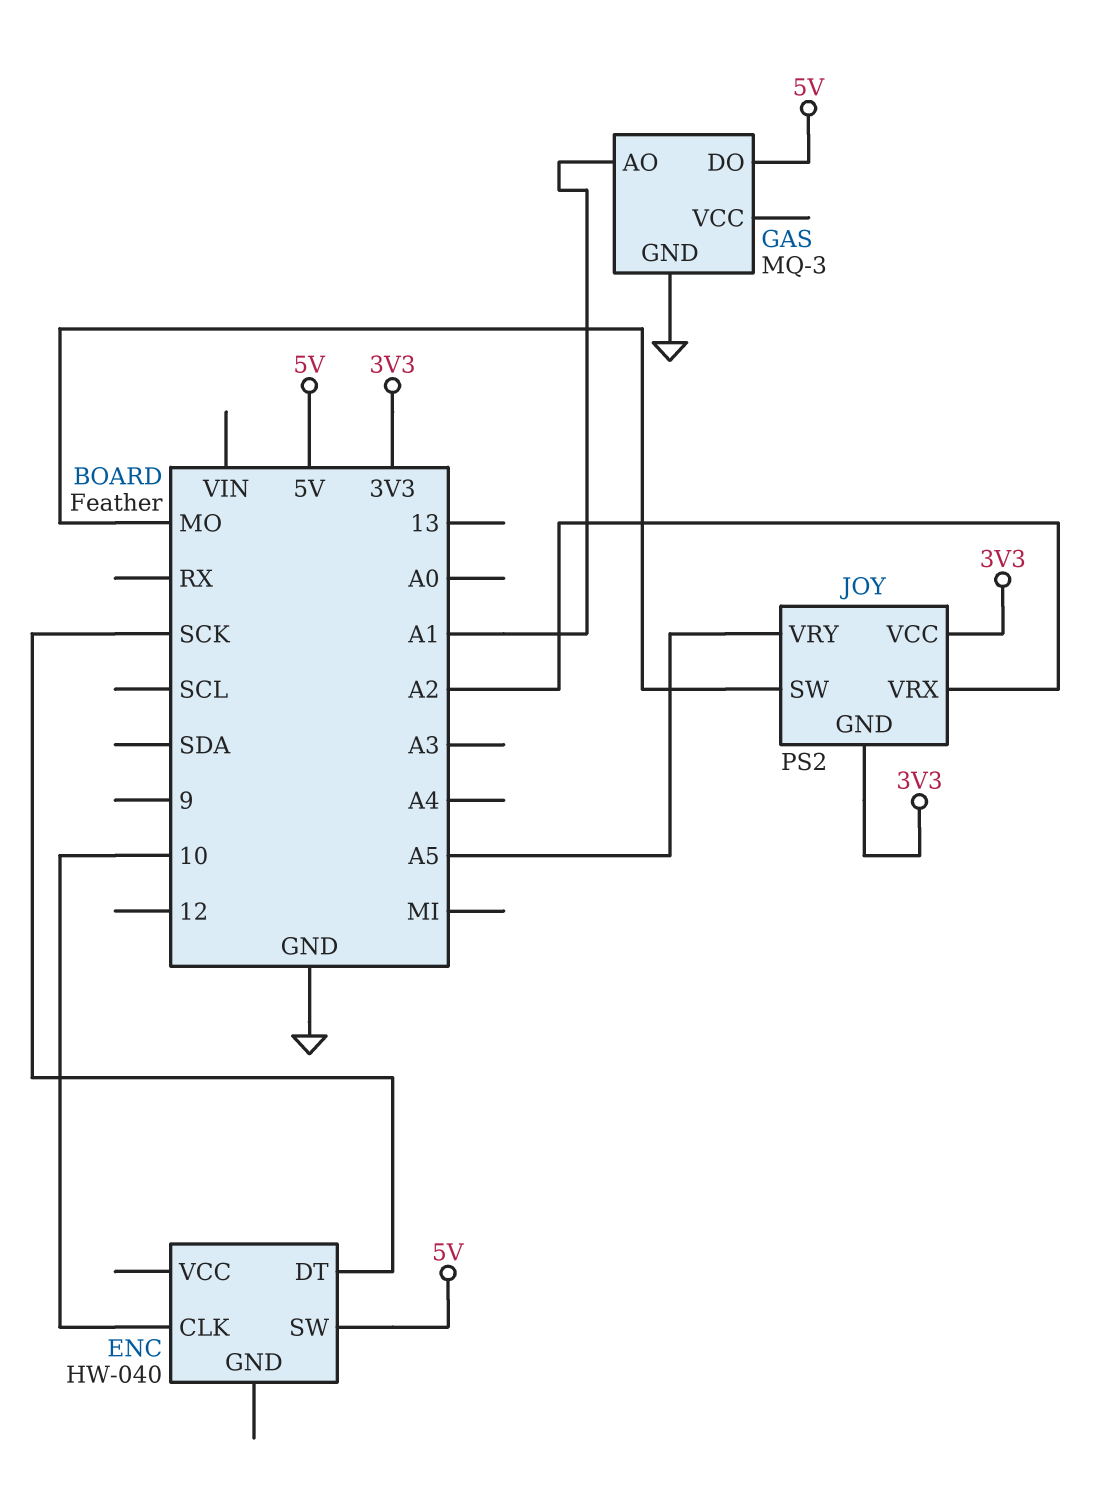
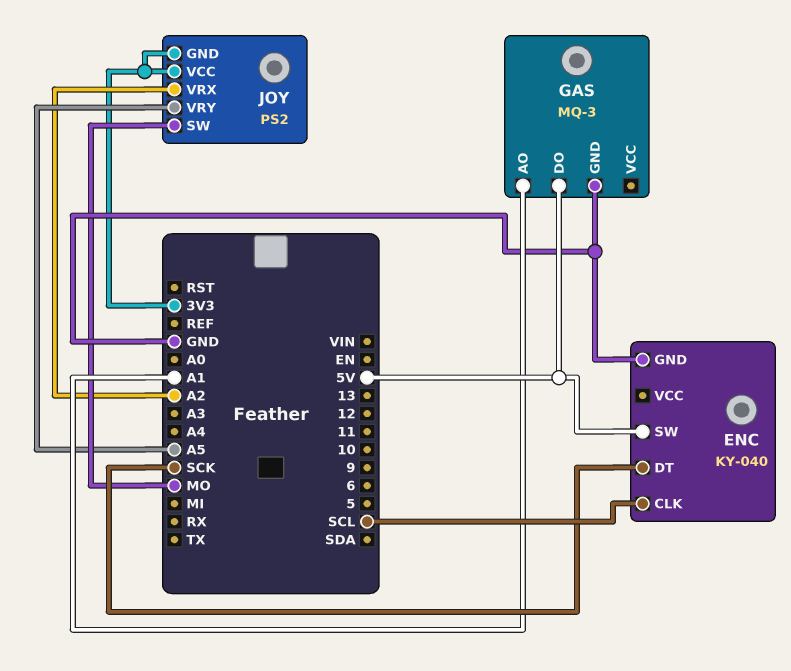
ENC: HW-040 -> KY-040
ENC pin CLK: 10 -> SCL
ENC pin GND: none -> GND

